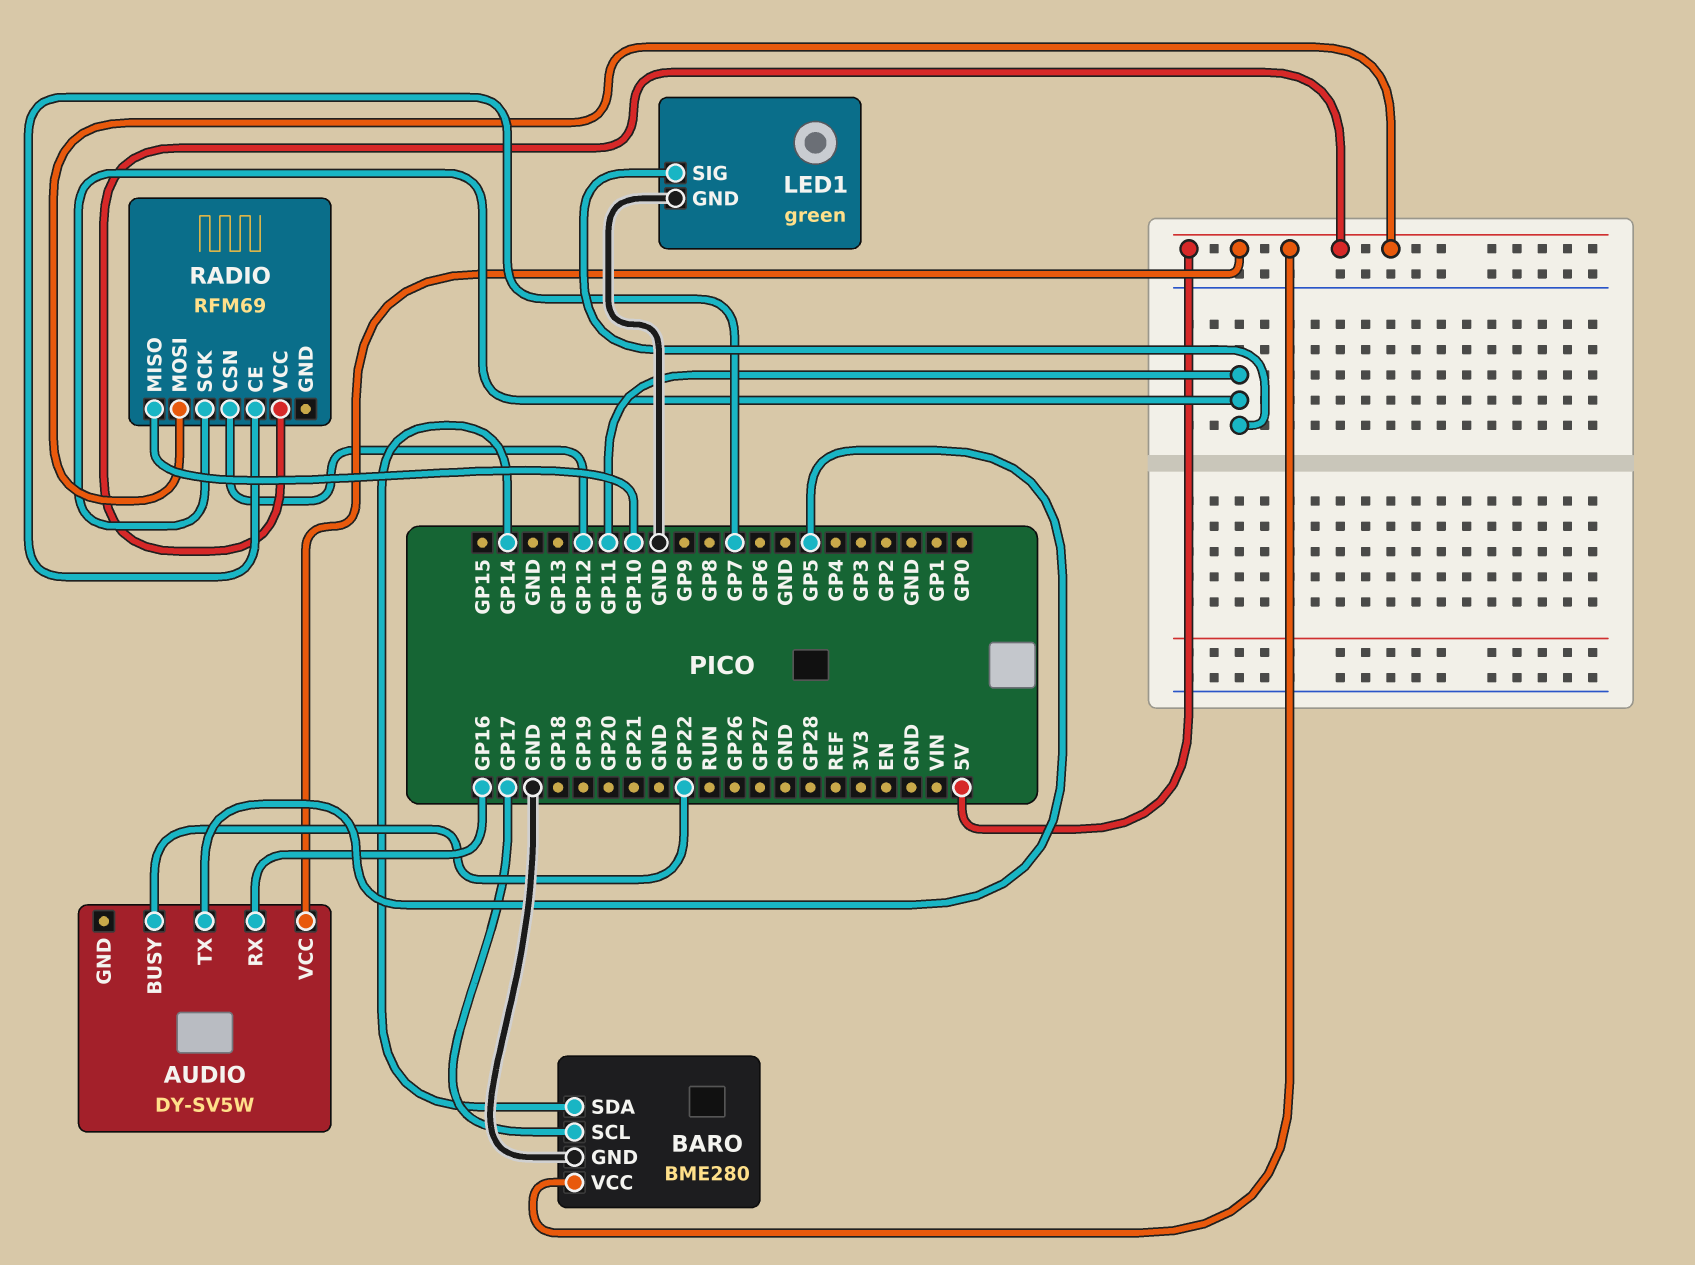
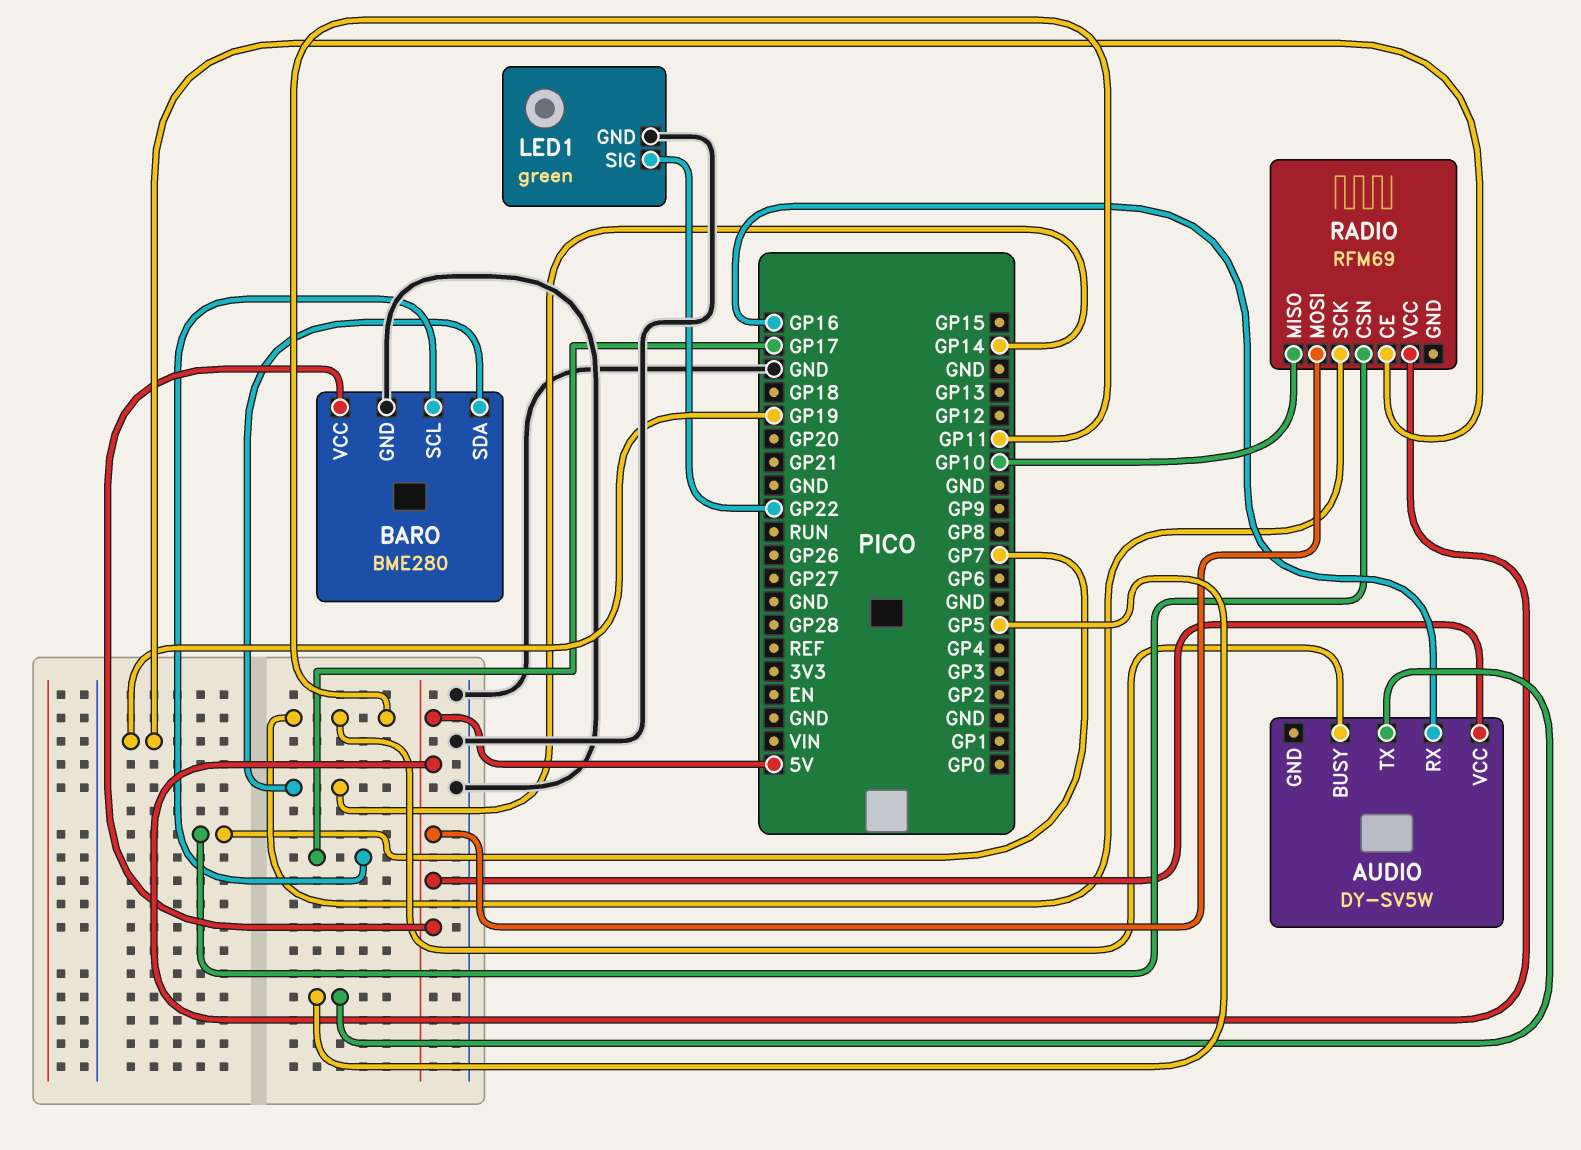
AUDIO pin BUSY: GP22 -> GP11
LED1 pin SIG: GP11 -> GP22
RADIO pin CE: GP7 -> GP19
RADIO pin CSN: GP12 -> GP7

